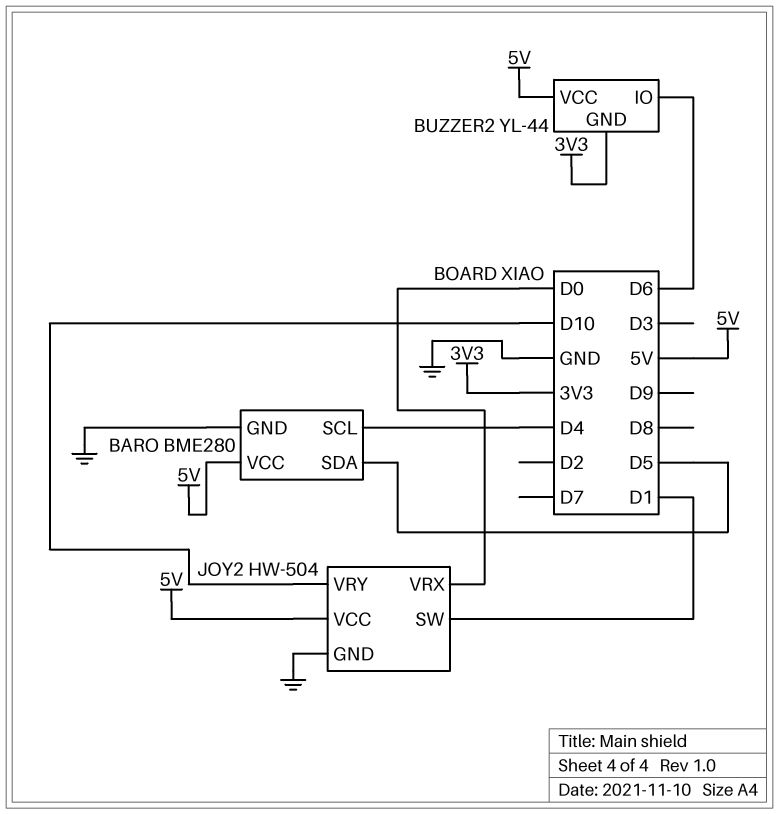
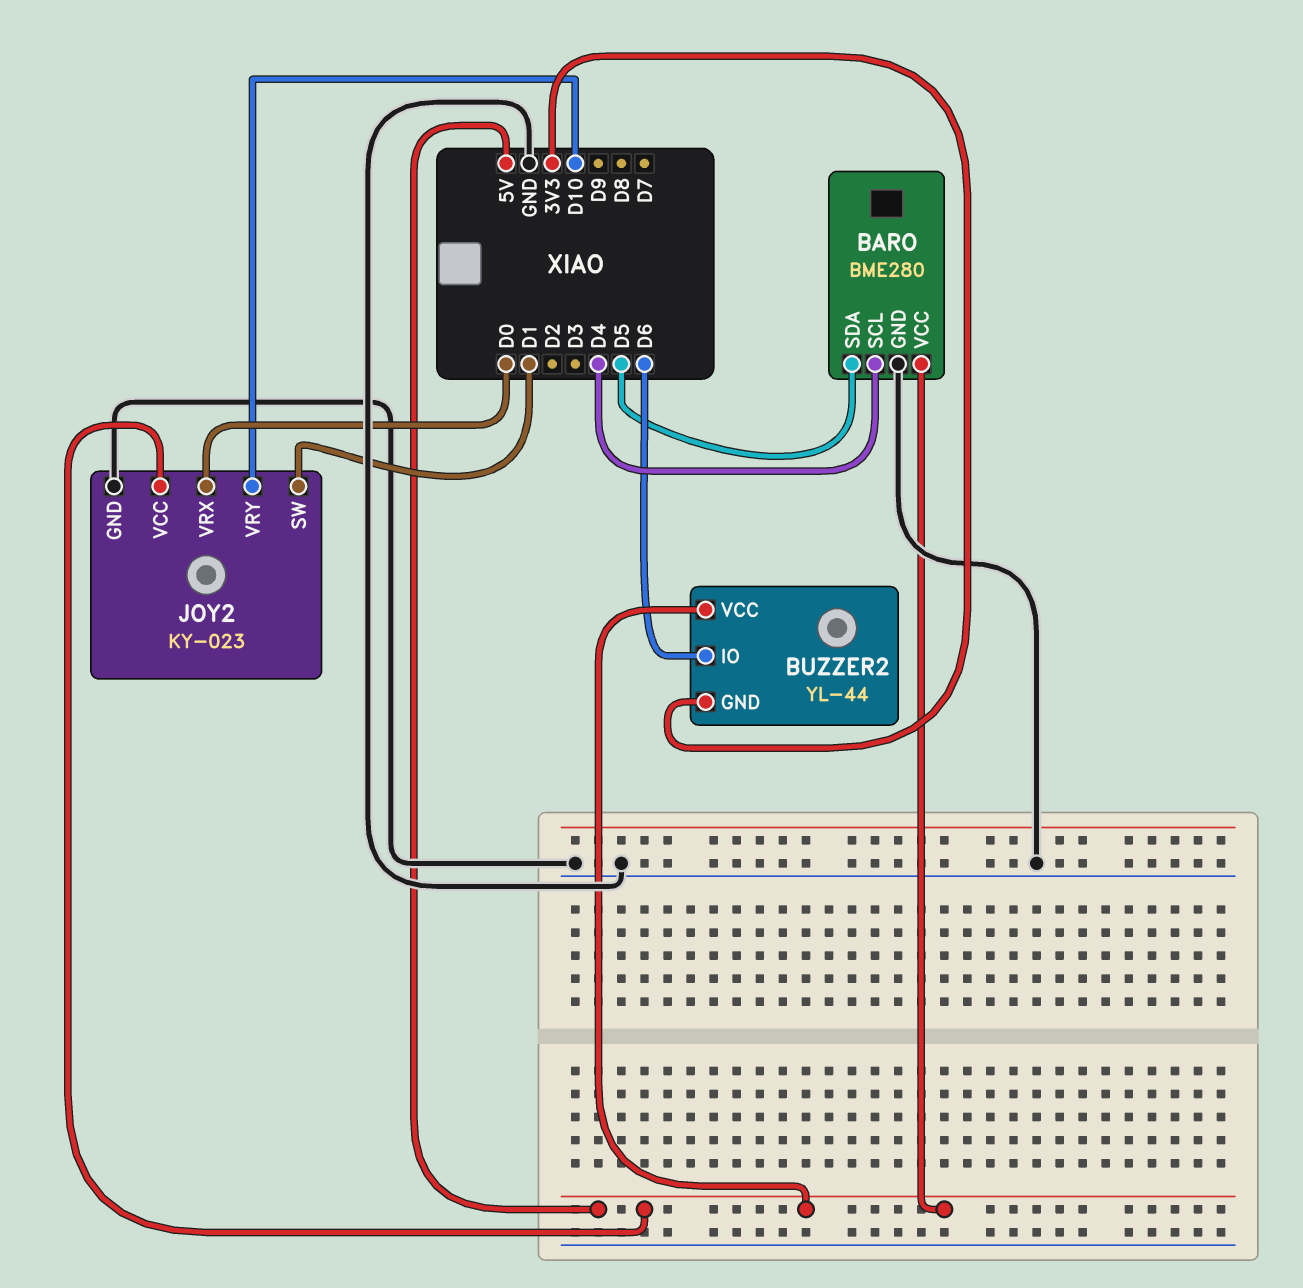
JOY2: HW-504 -> KY-023

